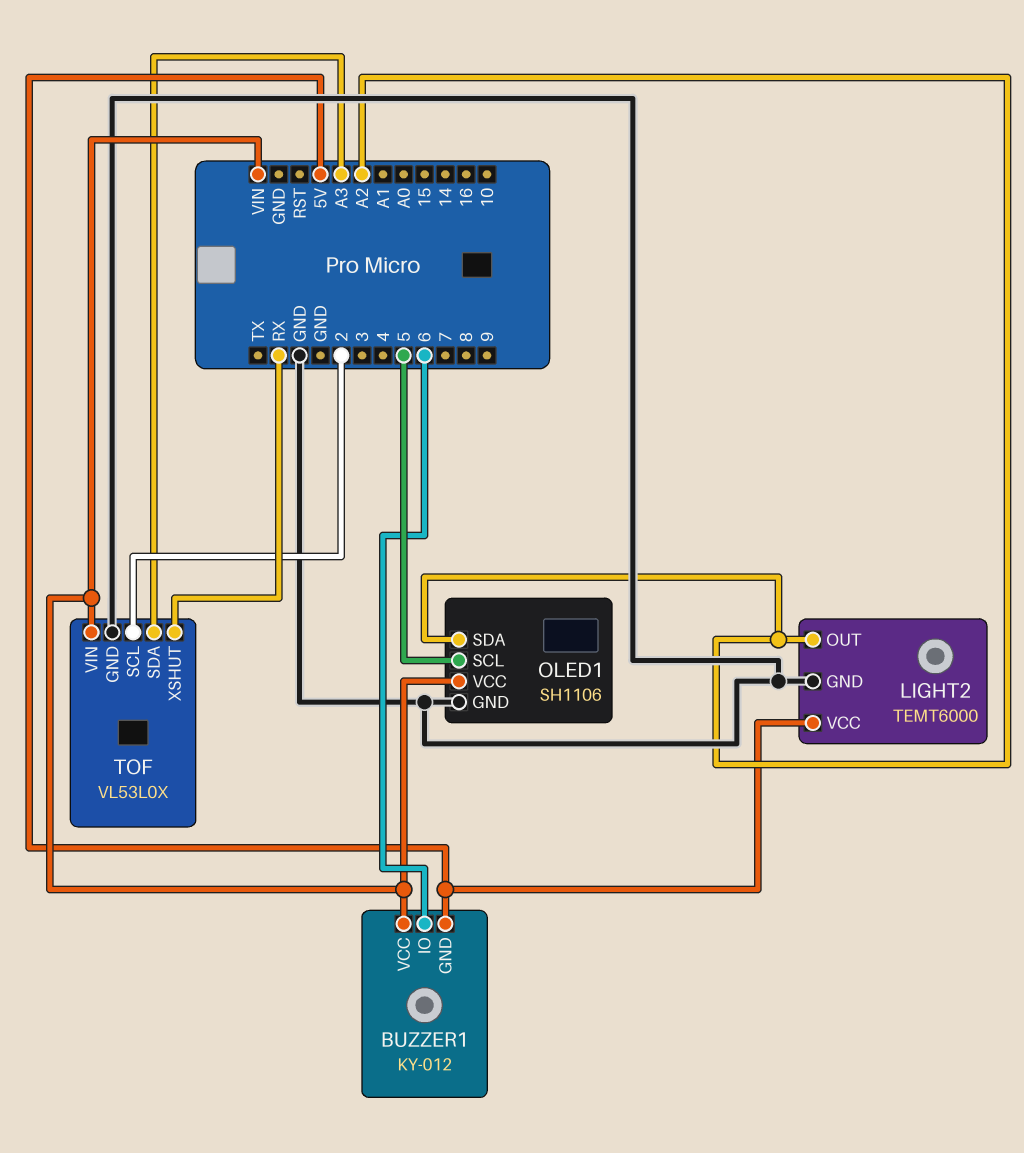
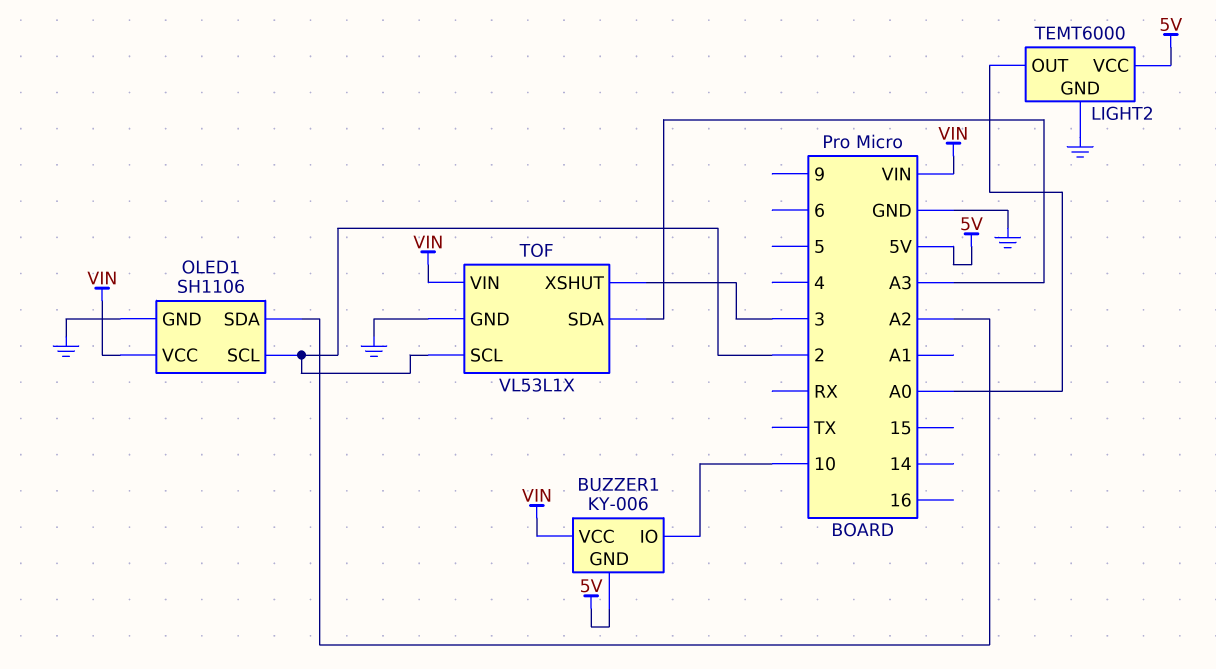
BUZZER1: KY-012 -> KY-006
BUZZER1 pin IO: 6 -> 10
LIGHT2 pin OUT: A2 -> A0
OLED1 pin SCL: 5 -> 2
TOF: VL53L0X -> VL53L1X
TOF pin XSHUT: RX -> 3

